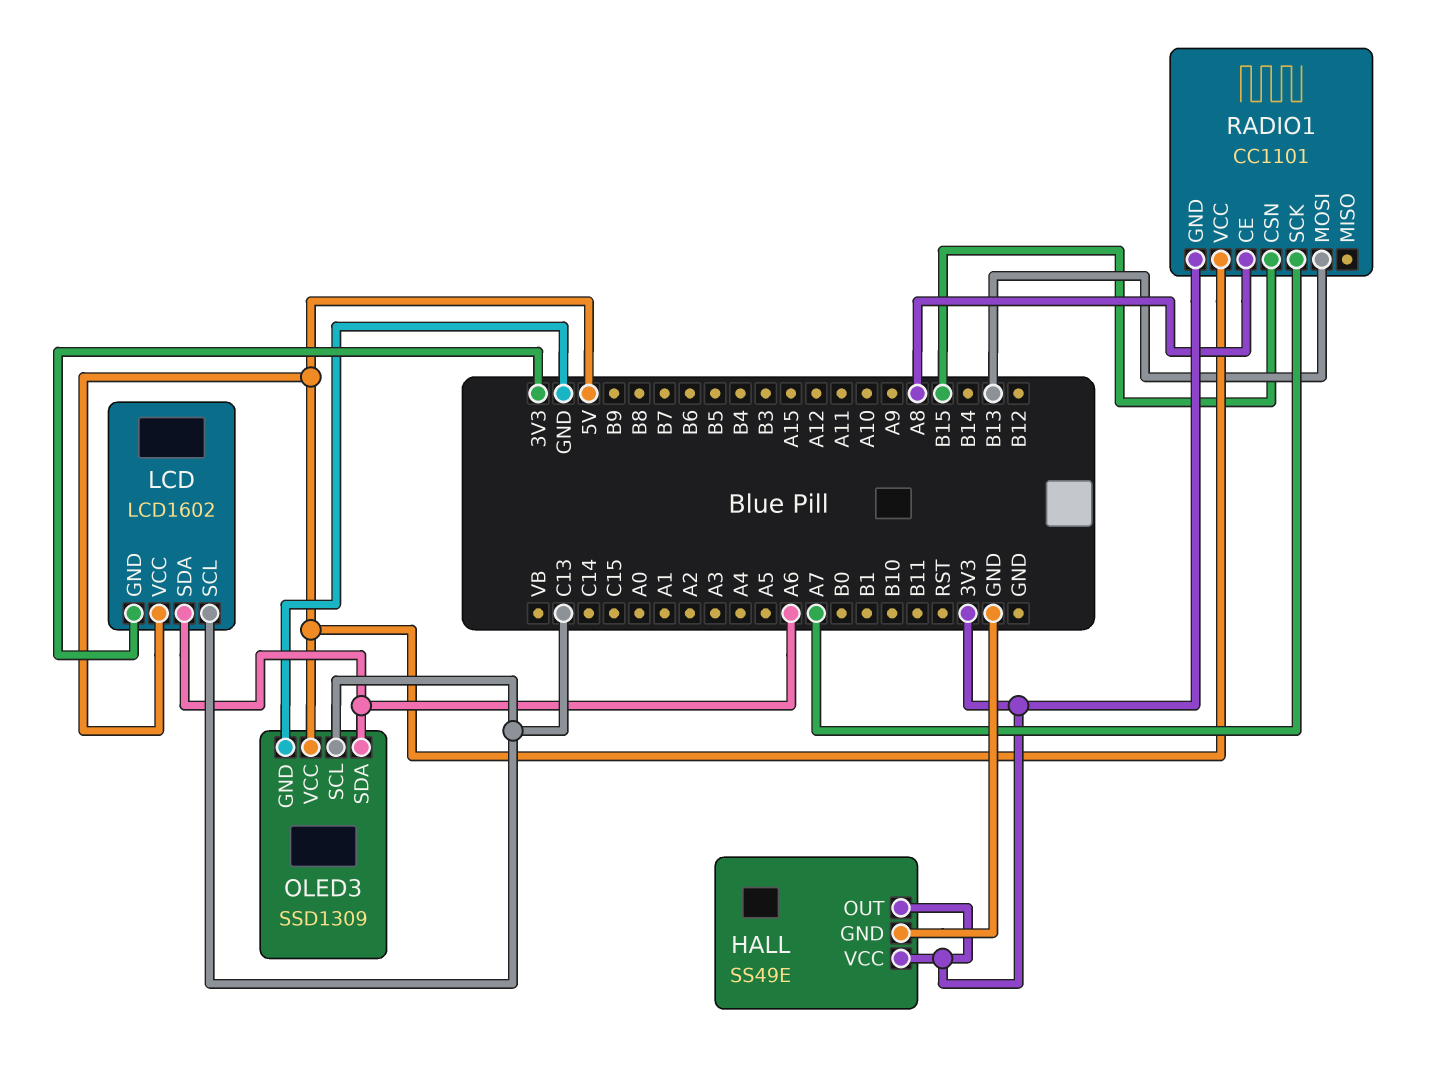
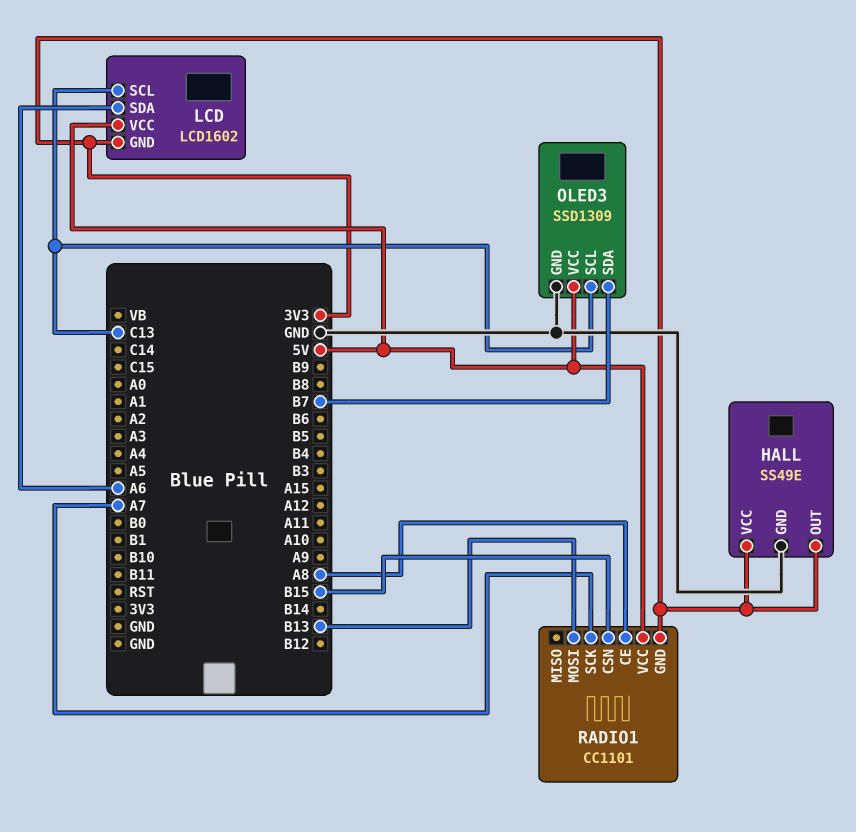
OLED3 pin SDA: A6 -> B7

